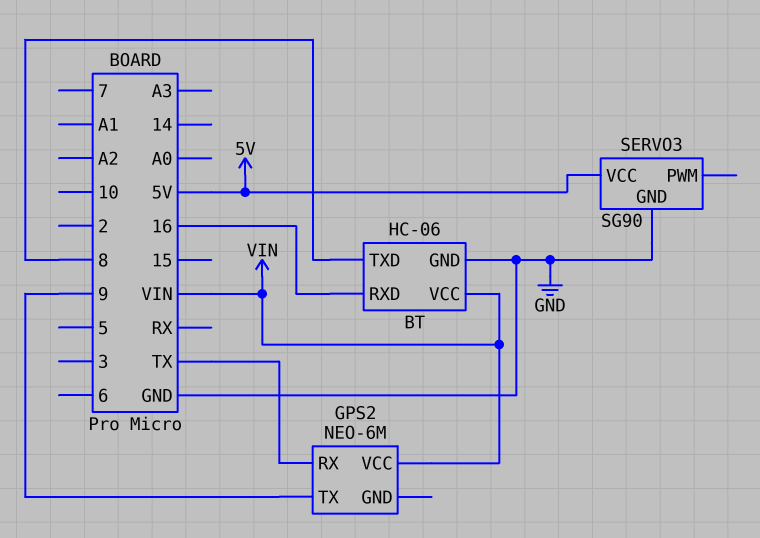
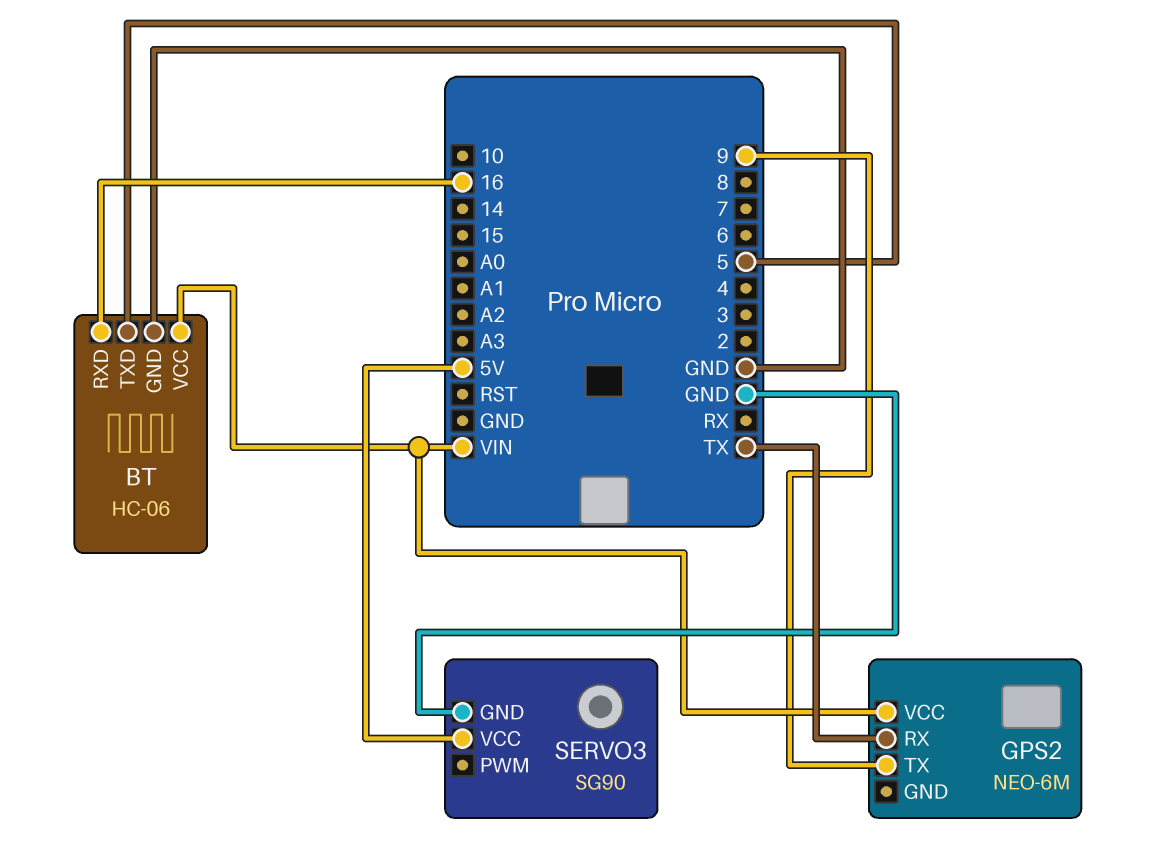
BT pin TXD: 8 -> 5

